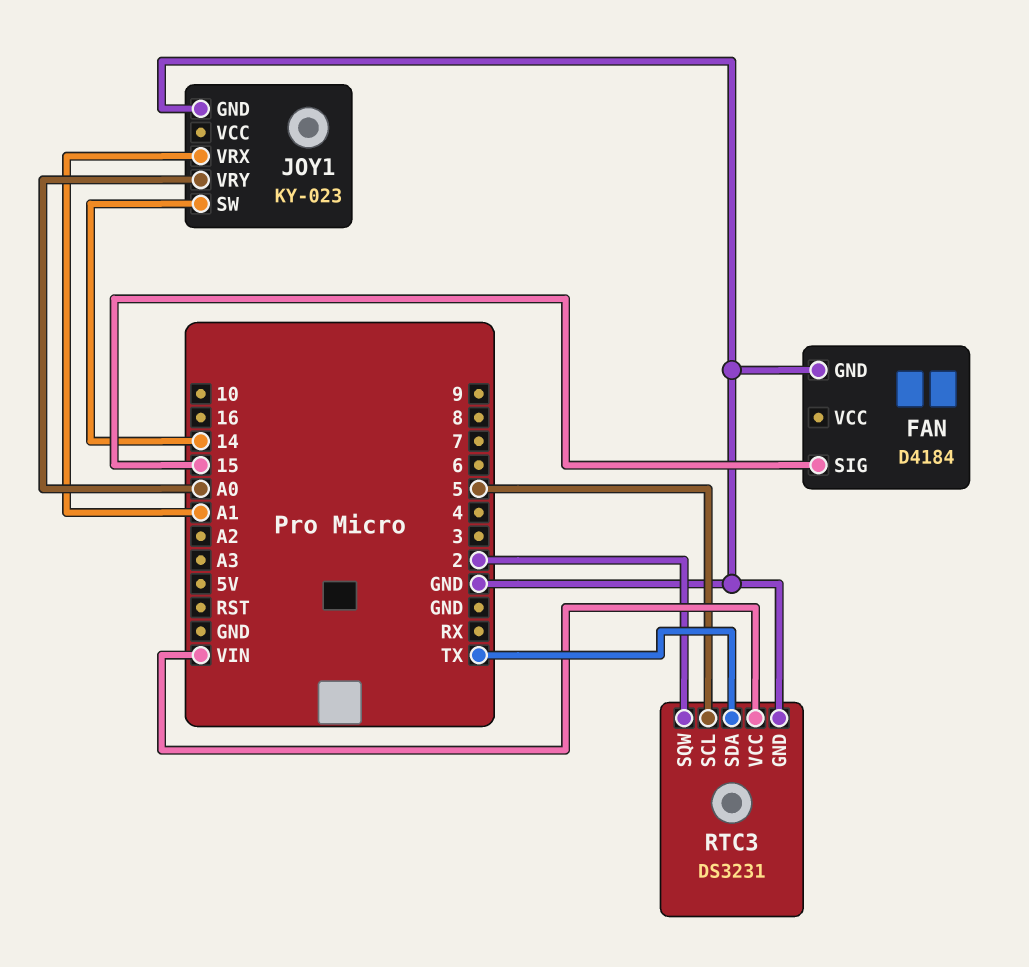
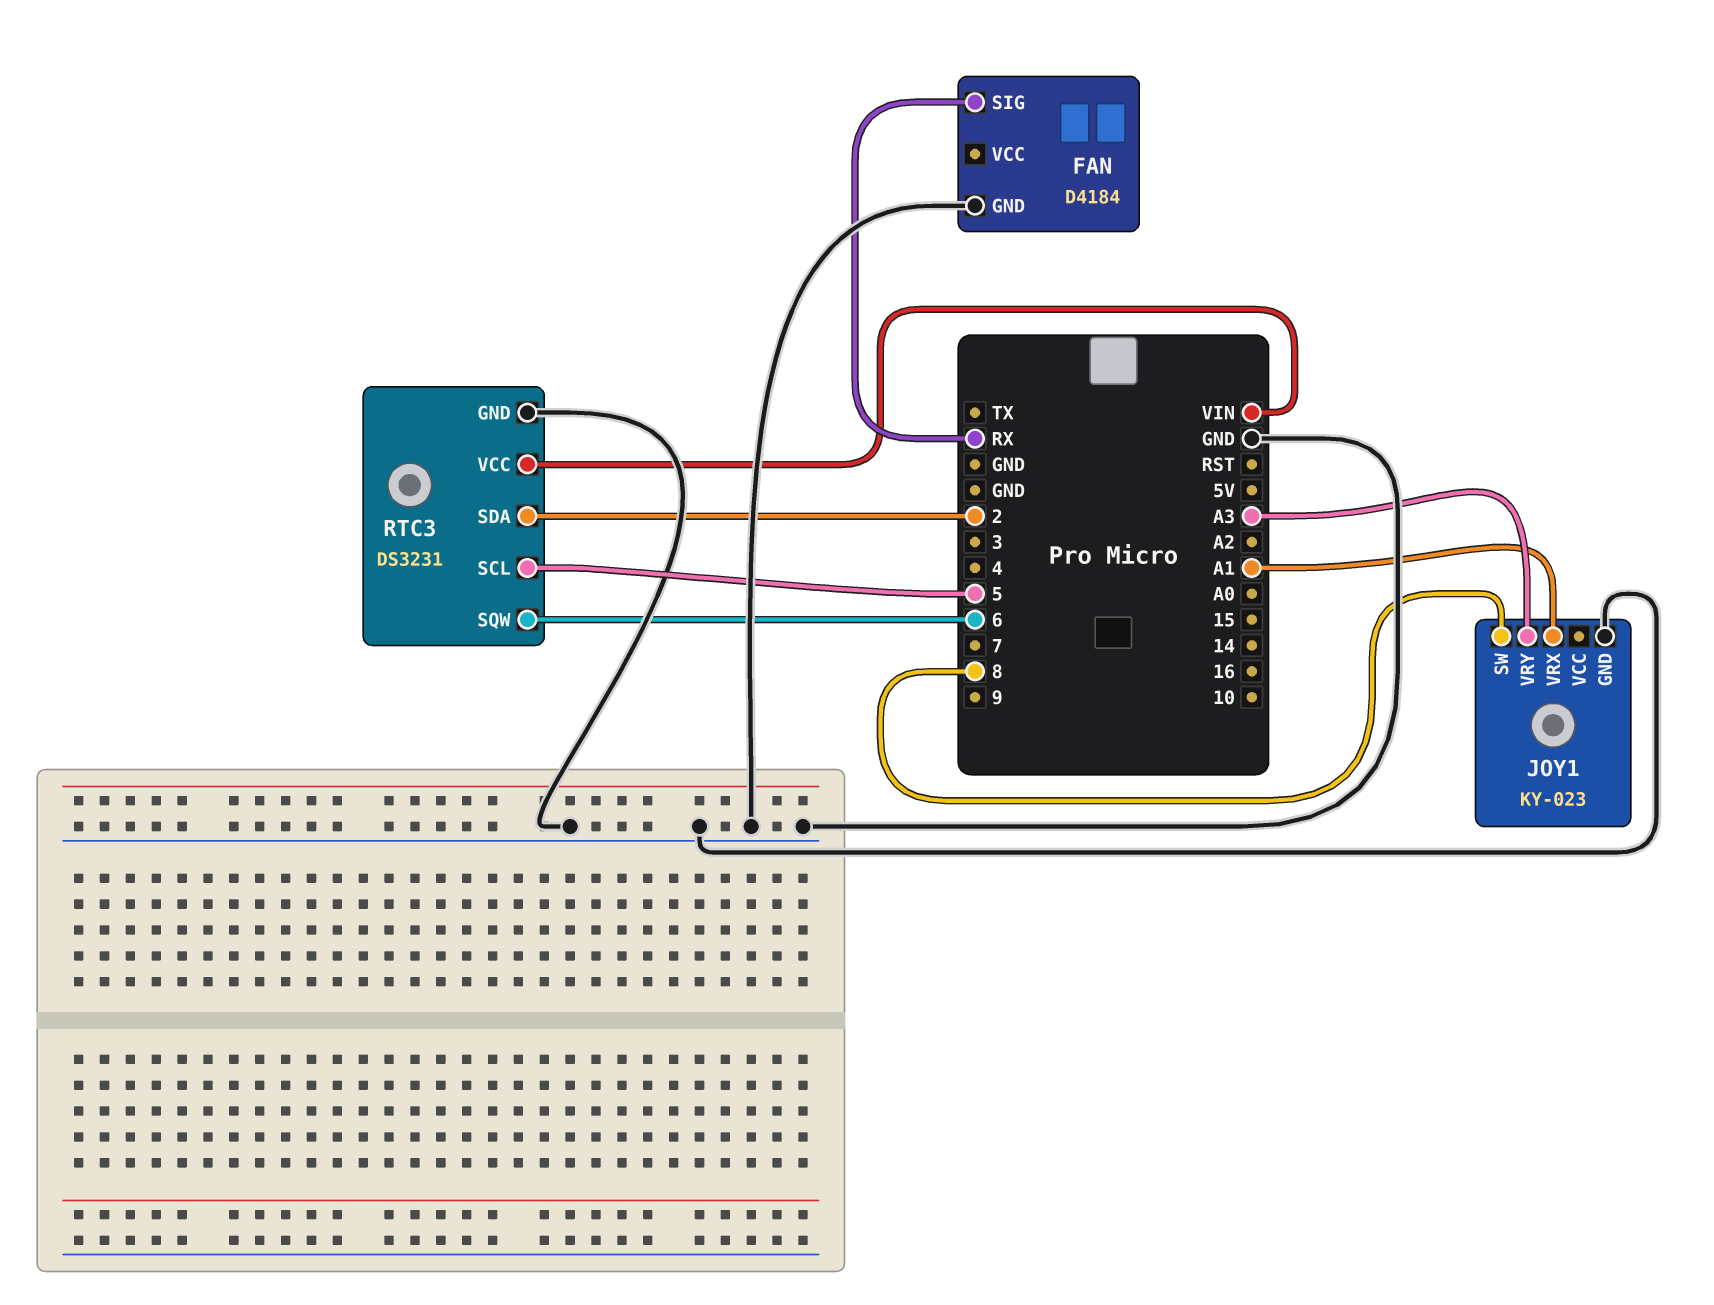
FAN pin SIG: 15 -> RX
JOY1 pin SW: 14 -> 8
JOY1 pin VRY: A0 -> A3
RTC3 pin SDA: TX -> 2
RTC3 pin SQW: 2 -> 6

